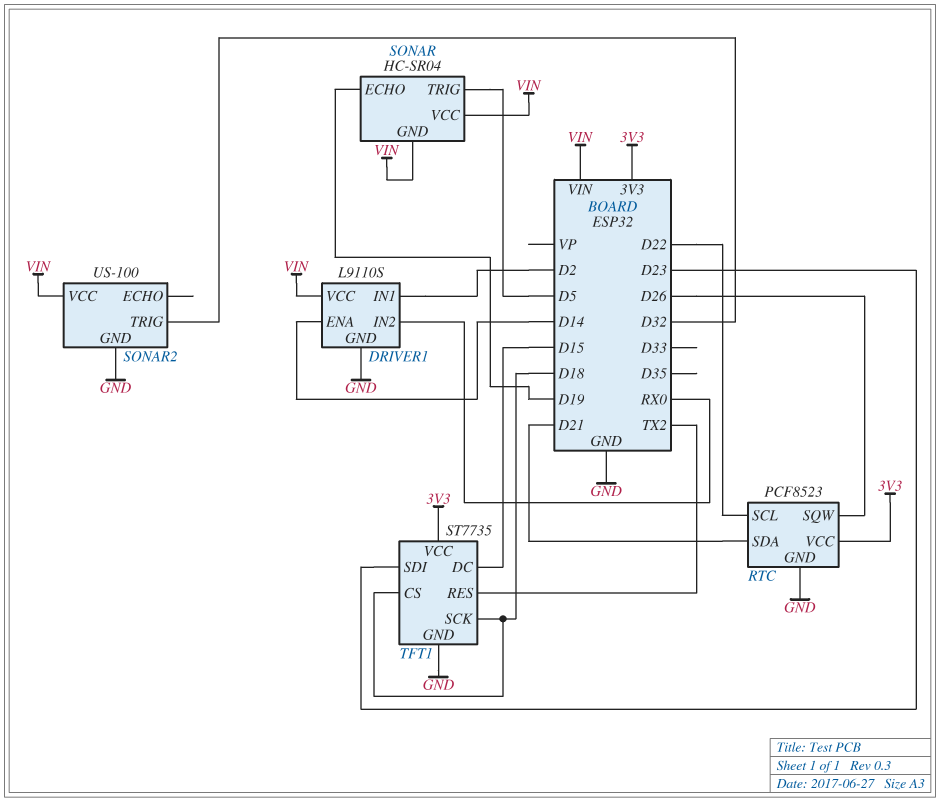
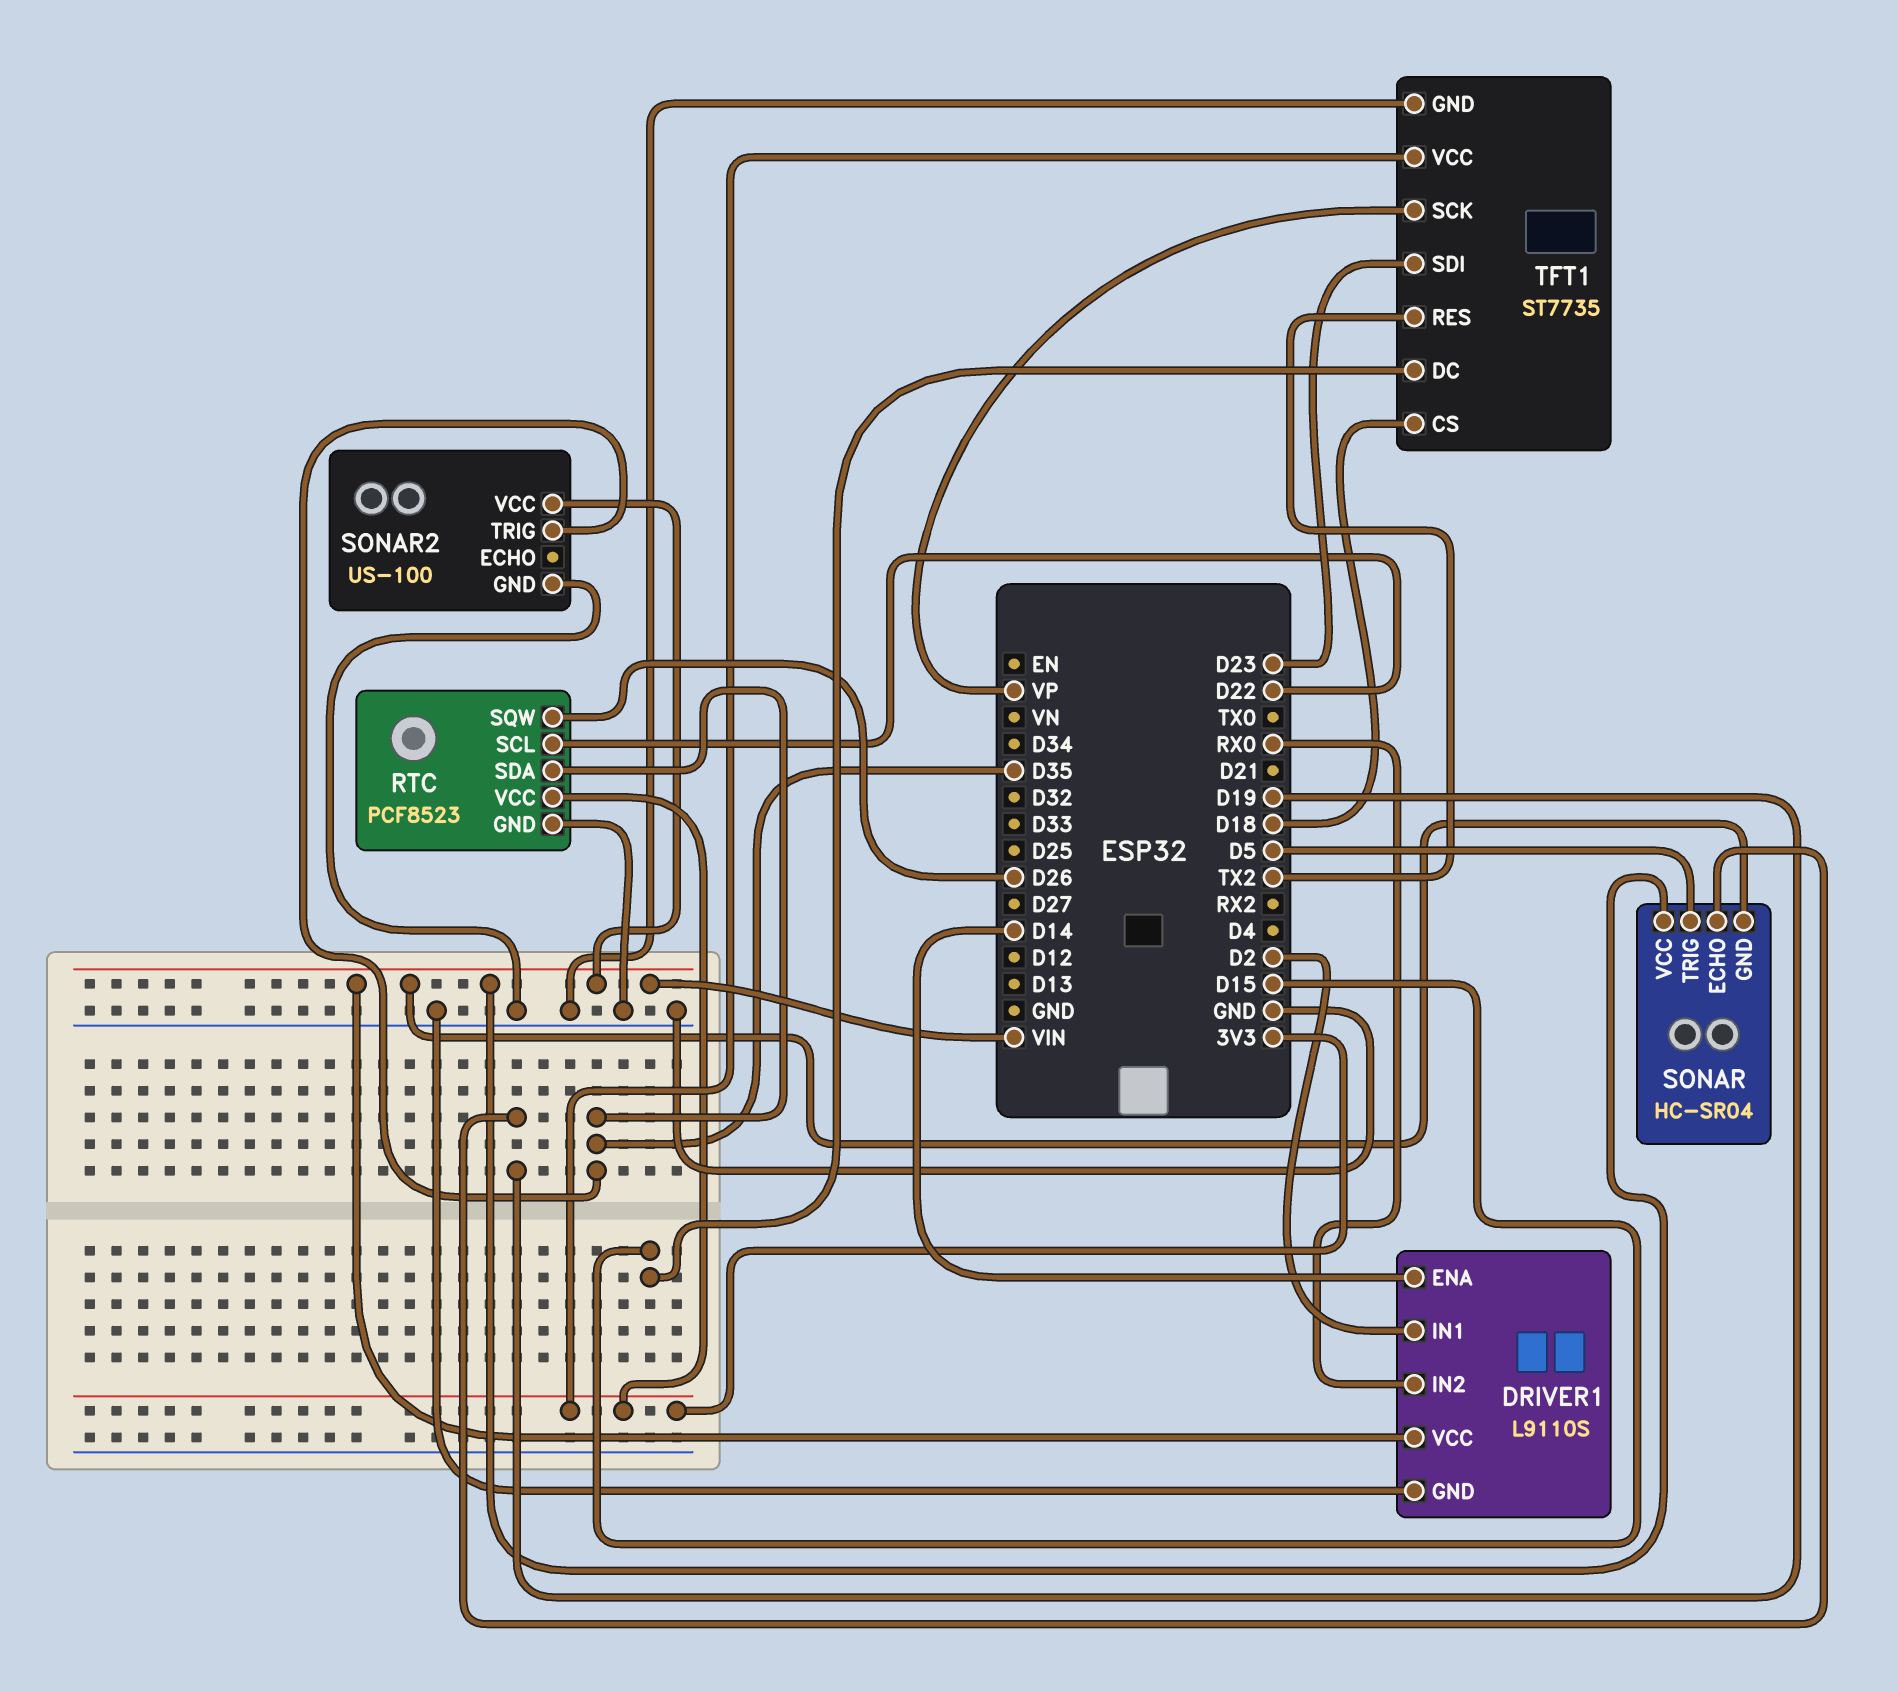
RTC pin SDA: D21 -> D35
SONAR2 pin TRIG: D32 -> D35
TFT1 pin SCK: D18 -> VP

